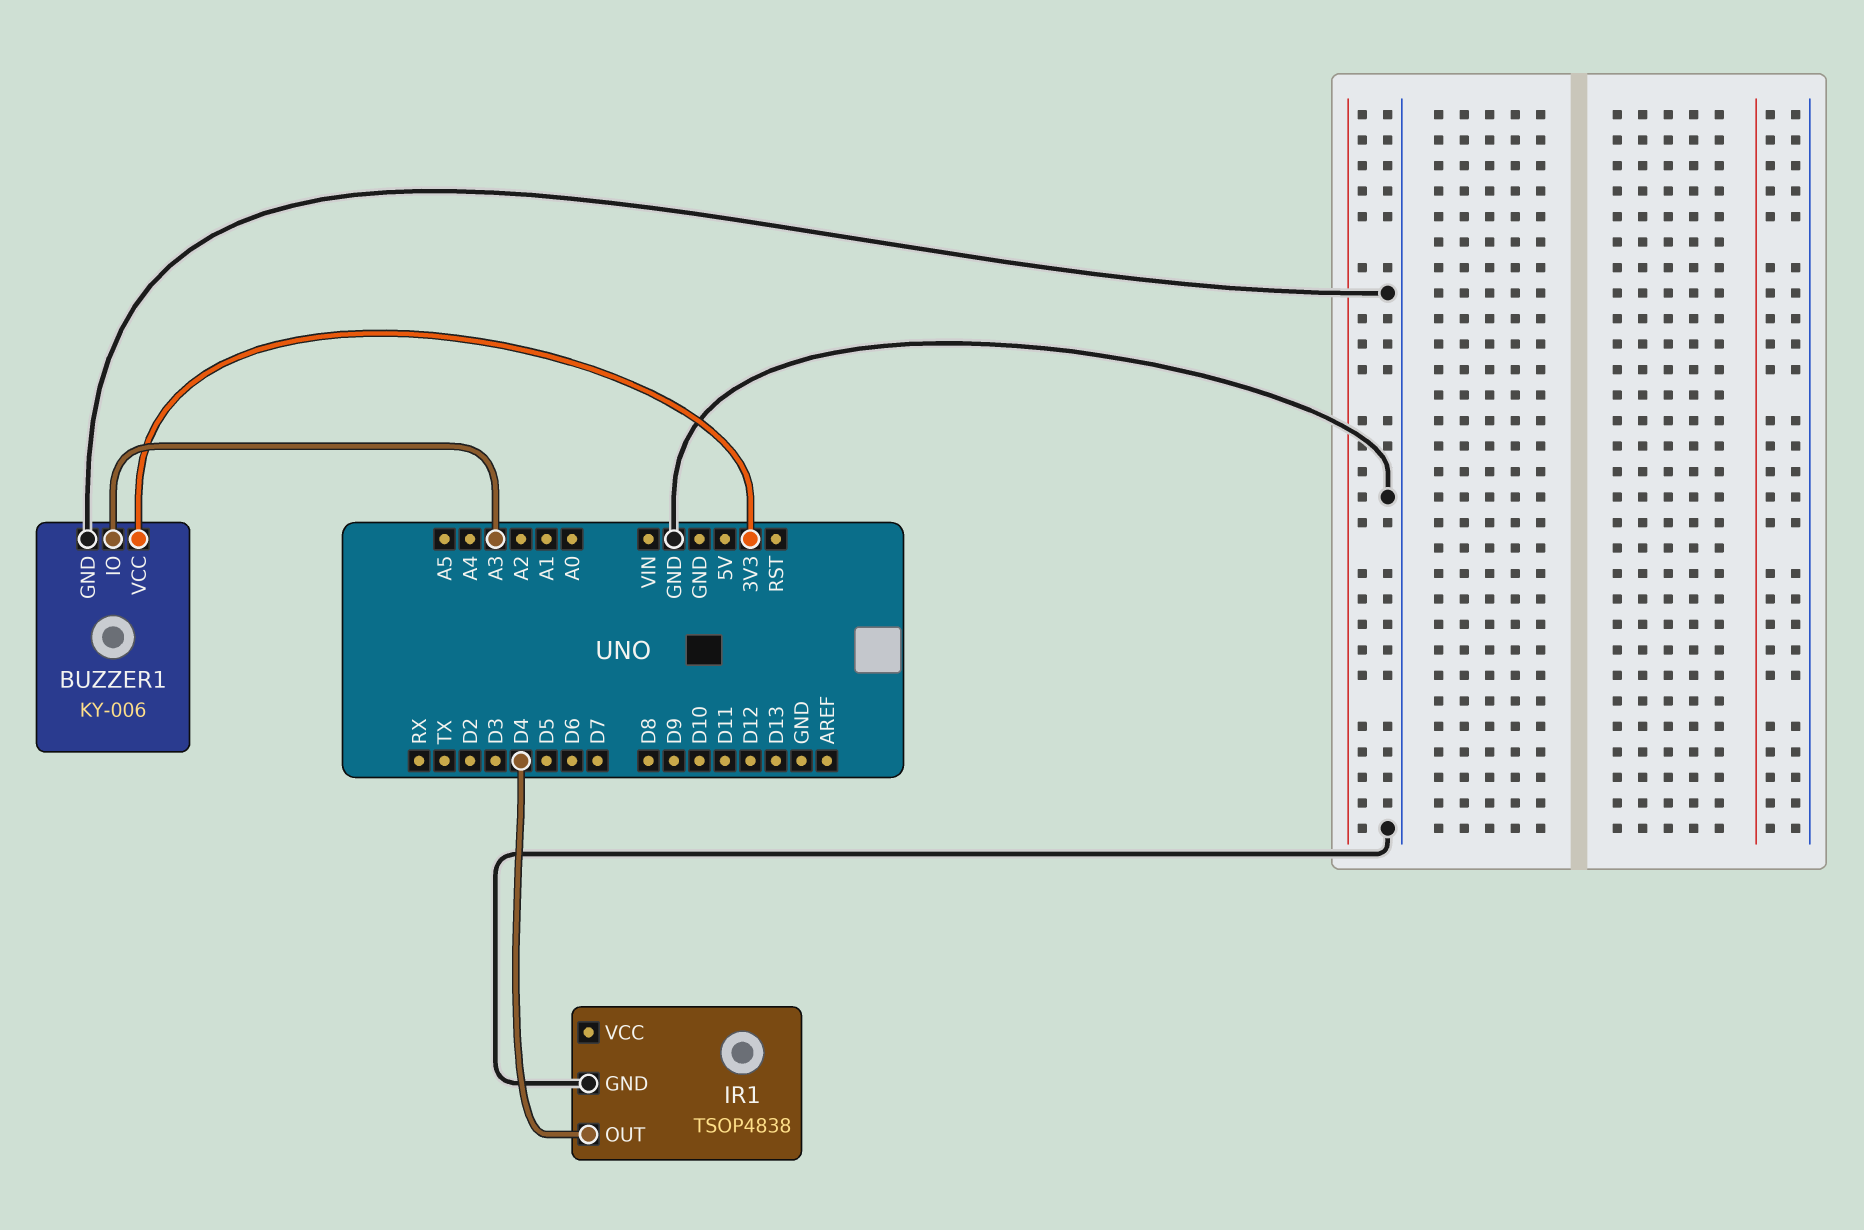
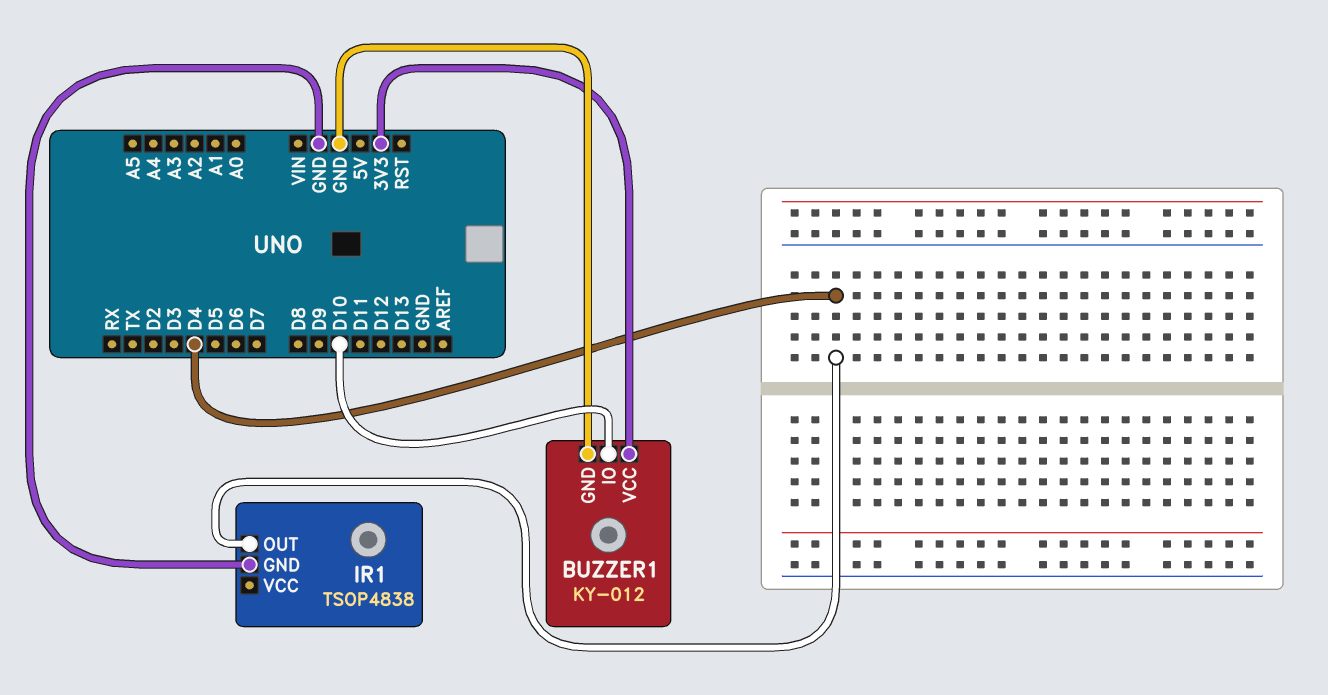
BUZZER1: KY-006 -> KY-012
BUZZER1 pin IO: A3 -> D10

